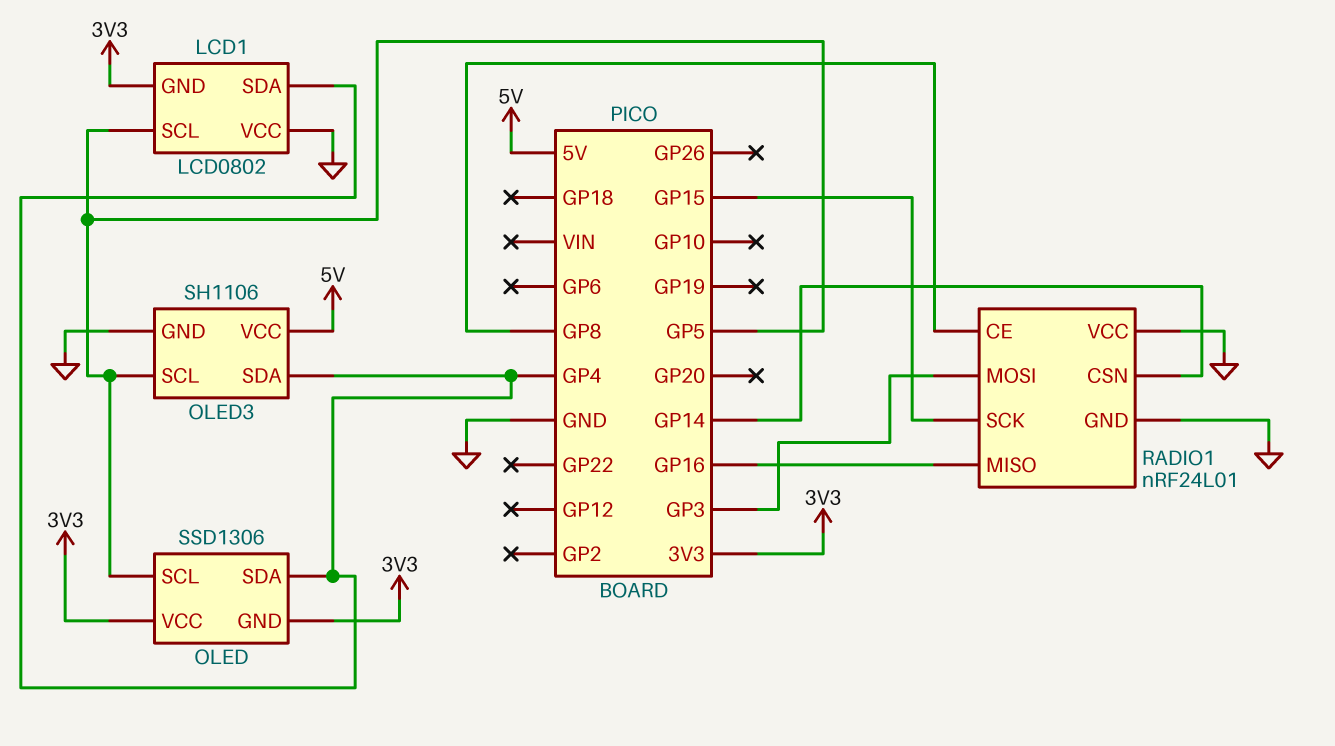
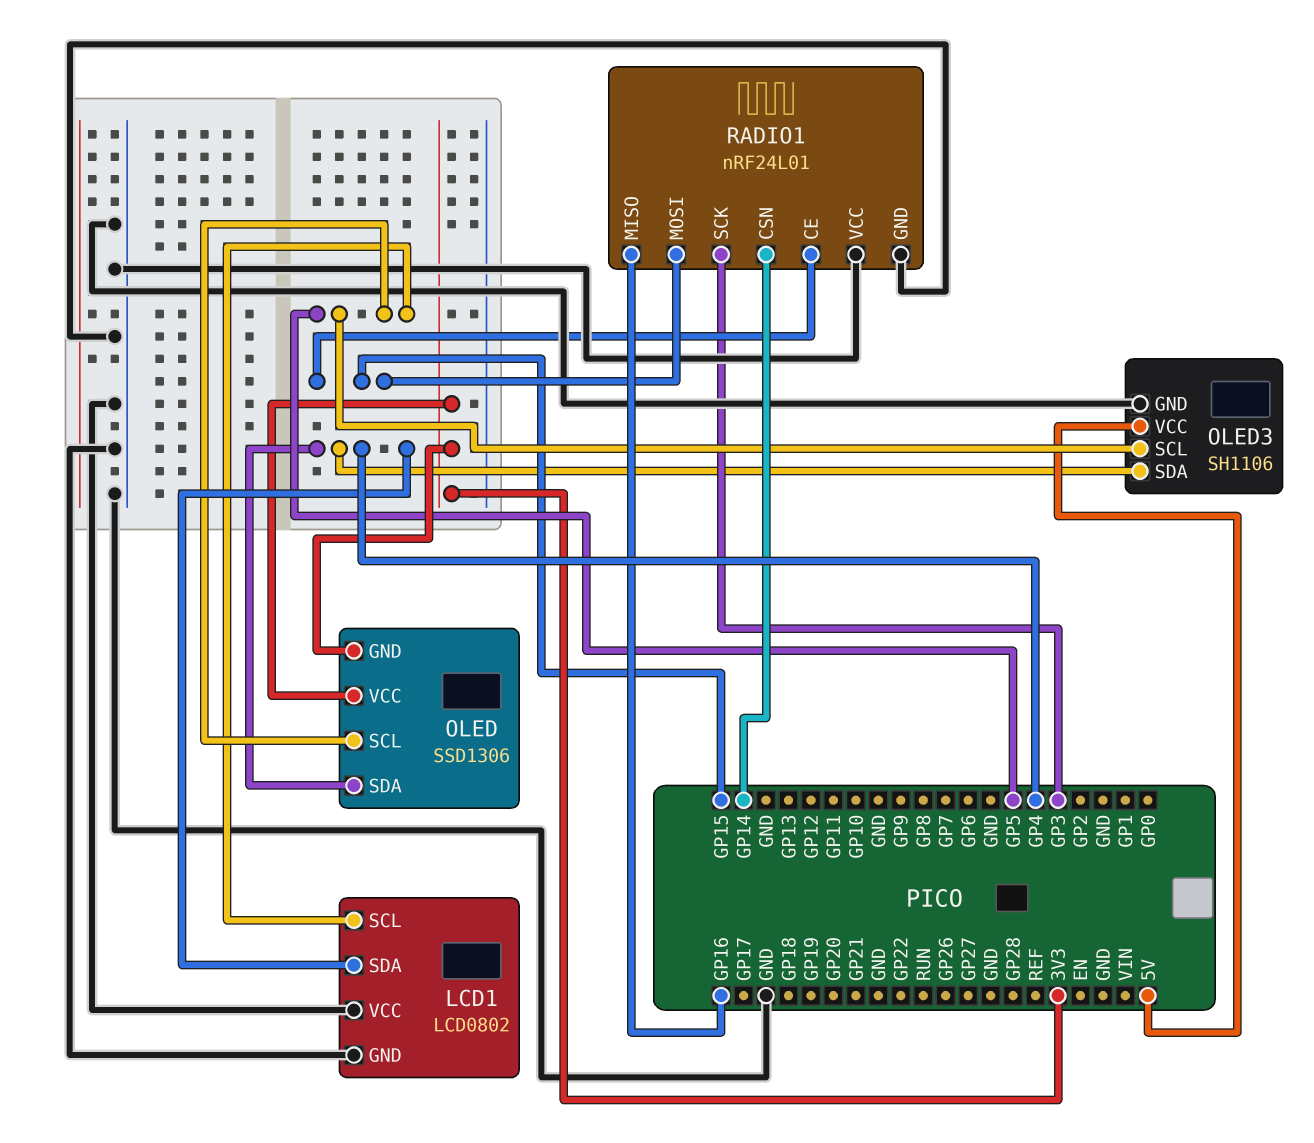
LCD1 pin GND: 3V3 -> GND
RADIO1 pin CE: GP8 -> GP15
RADIO1 pin MOSI: GP3 -> GP15
RADIO1 pin SCK: GP15 -> GP3

